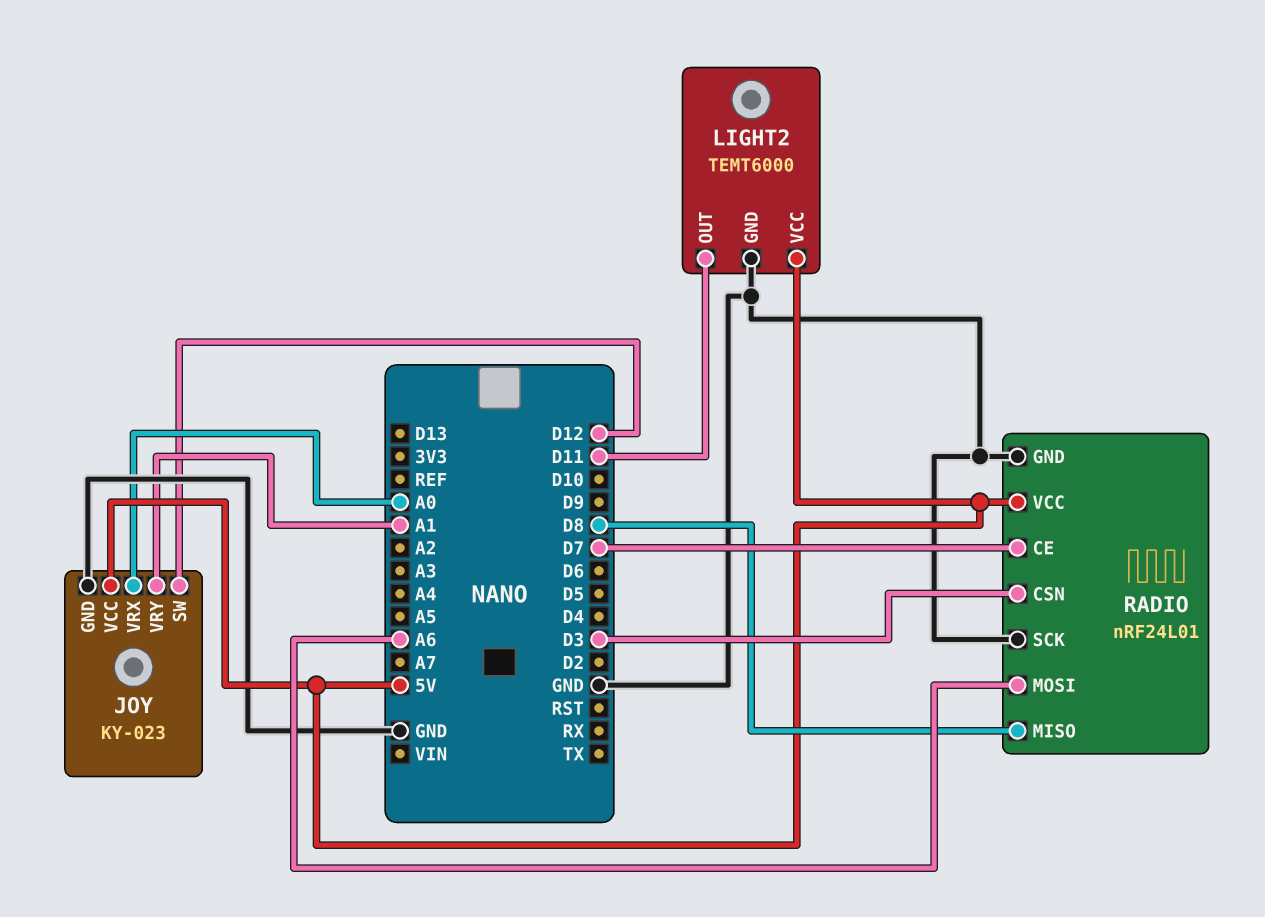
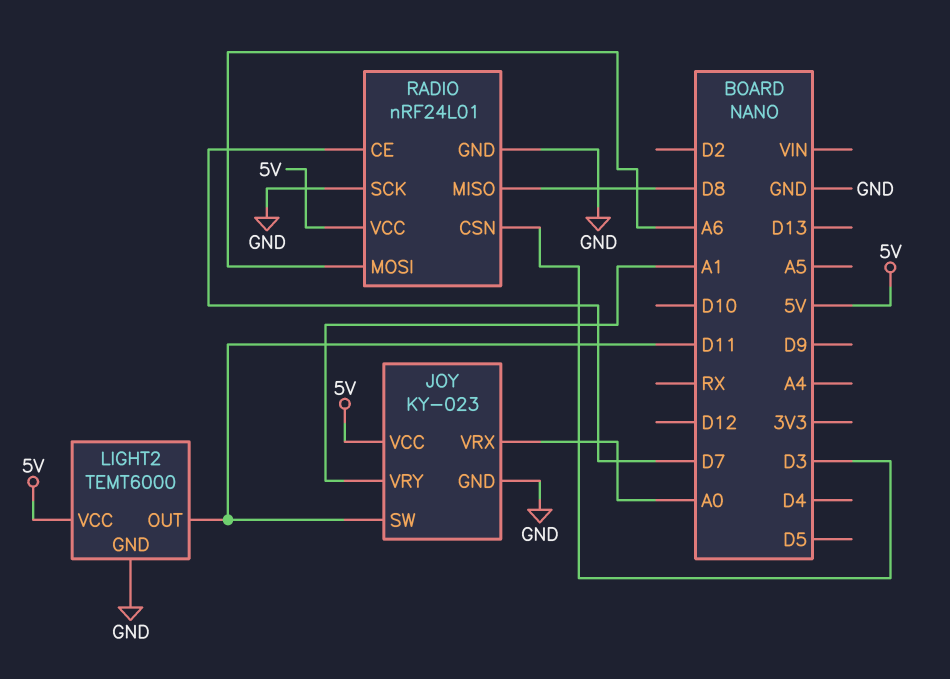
JOY pin SW: D12 -> D11

